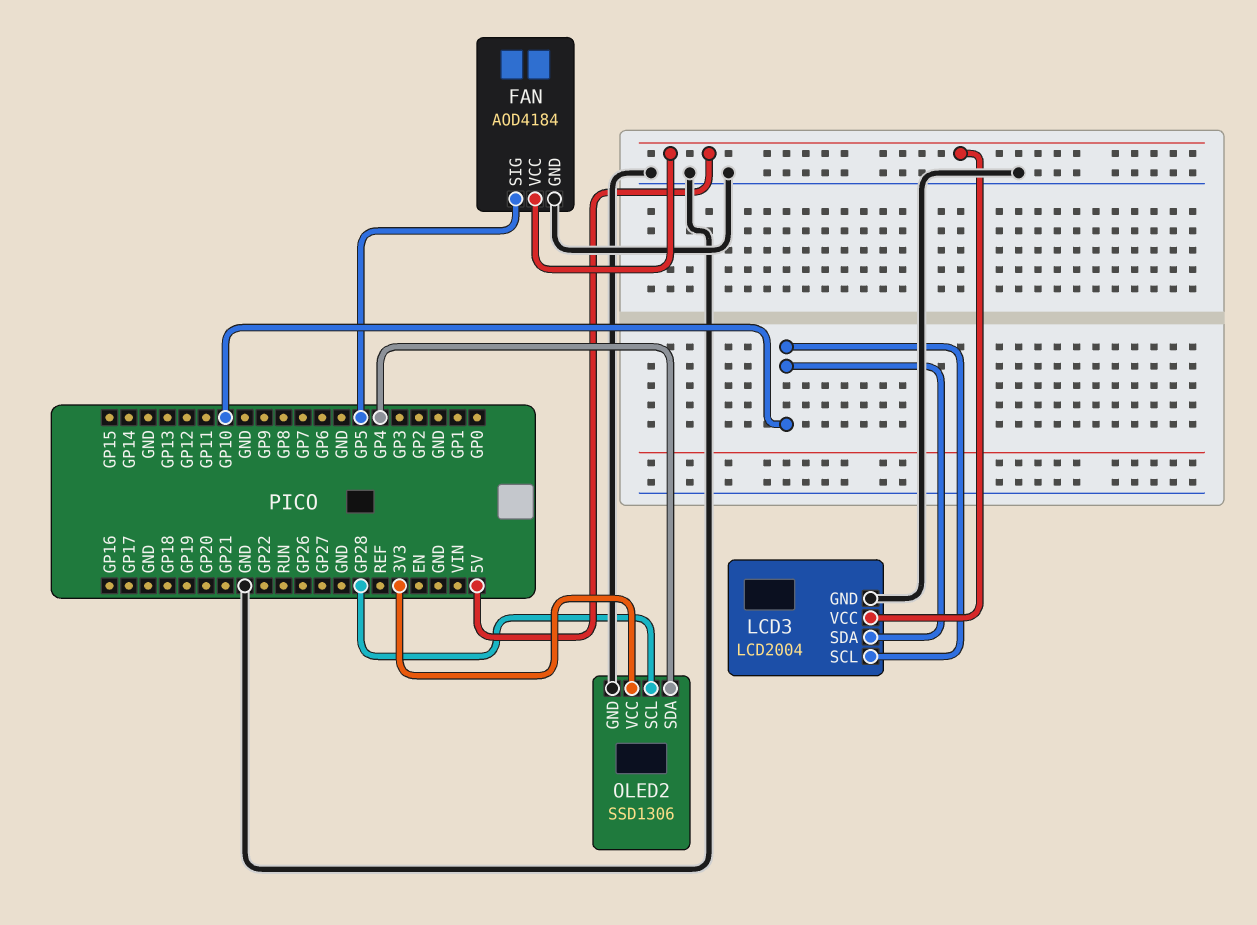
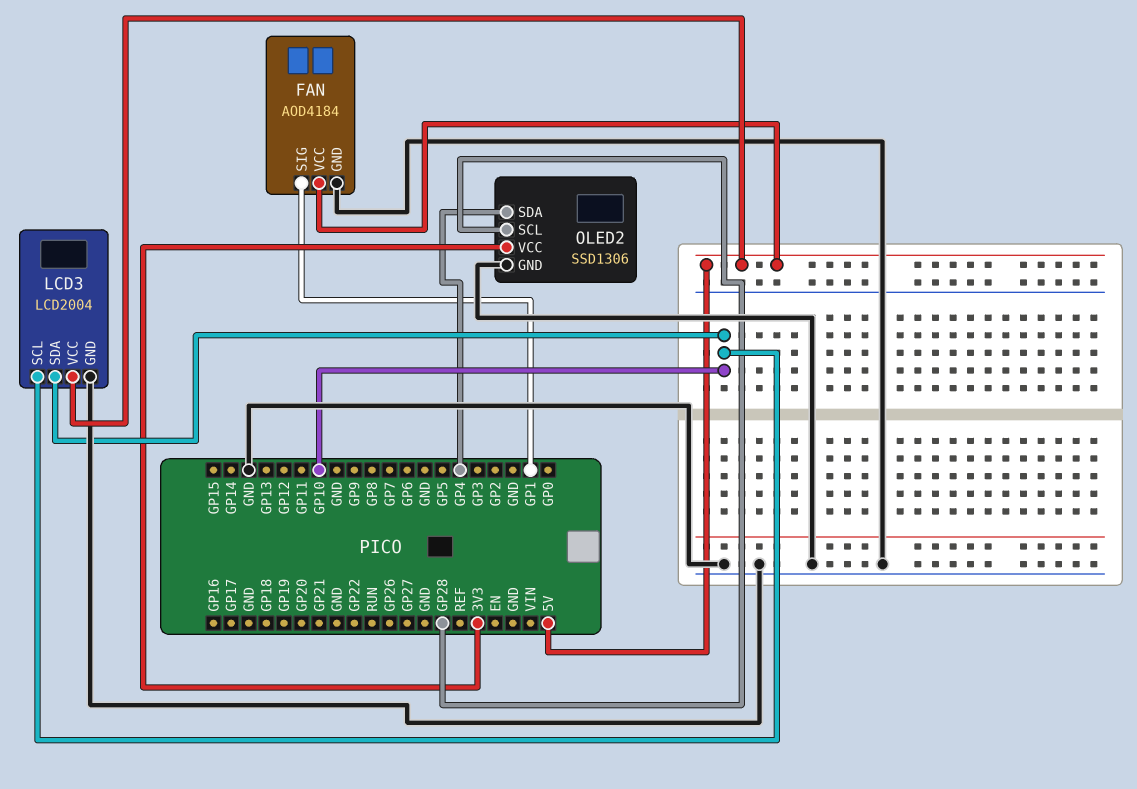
FAN pin SIG: GP5 -> GP1

